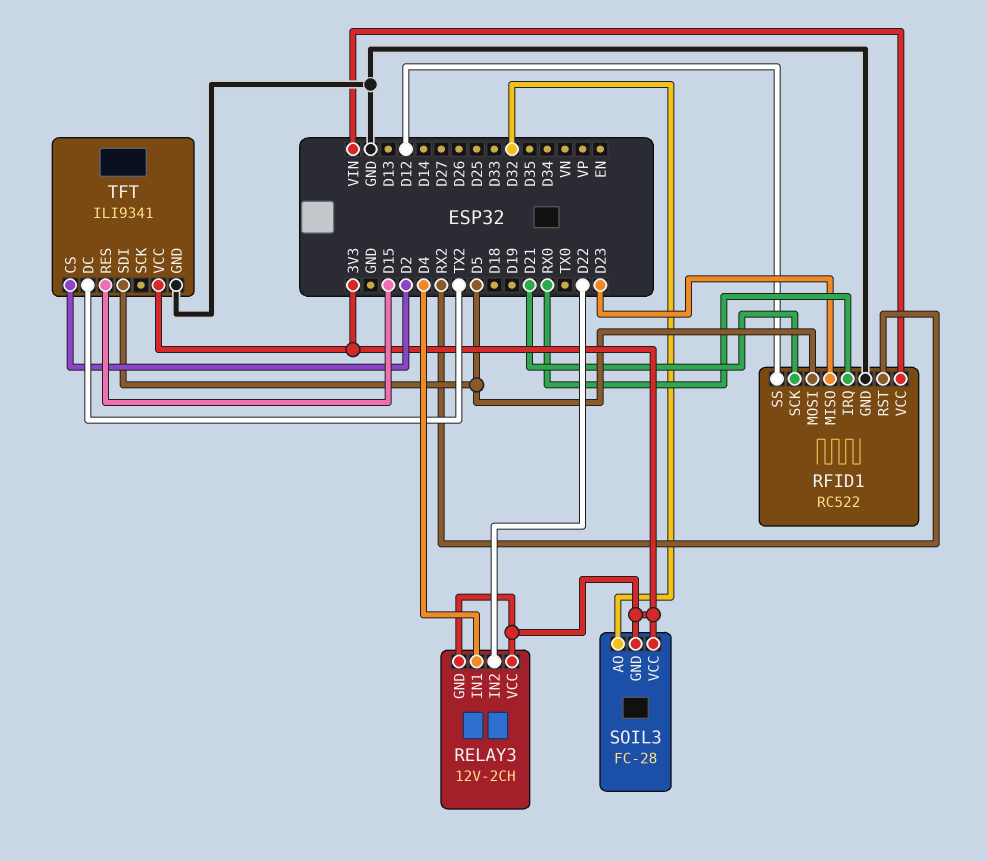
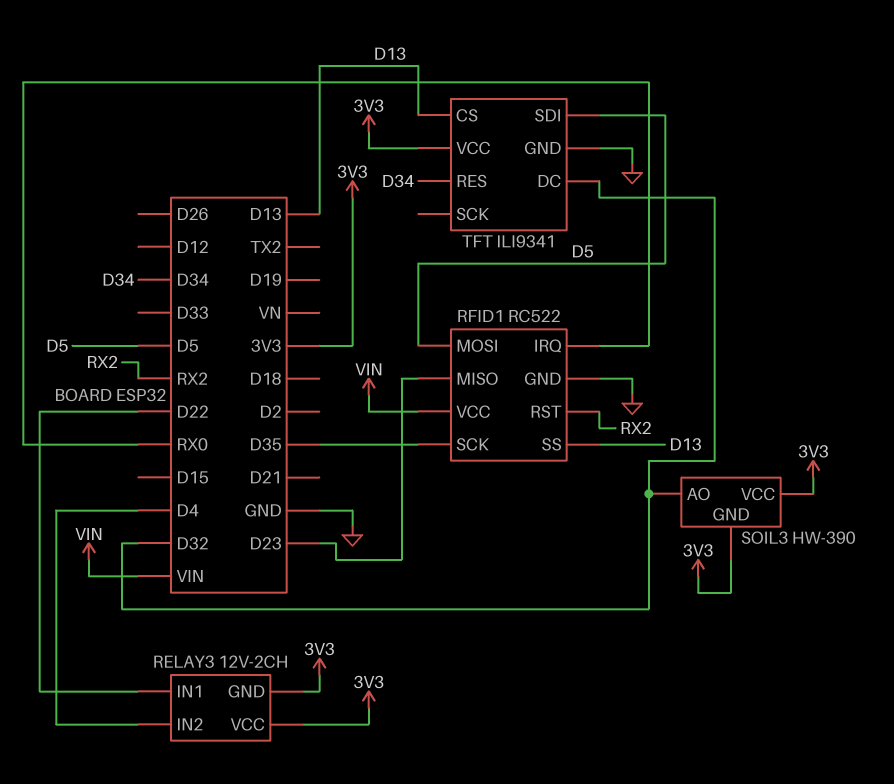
RELAY3 pin IN1: D4 -> D22
RELAY3 pin IN2: D22 -> D4
RFID1 pin SCK: D21 -> D35
RFID1 pin SS: D12 -> D13
SOIL3: FC-28 -> HW-390
TFT pin CS: D2 -> D13
TFT pin DC: TX2 -> D32
TFT pin RES: D15 -> D34

